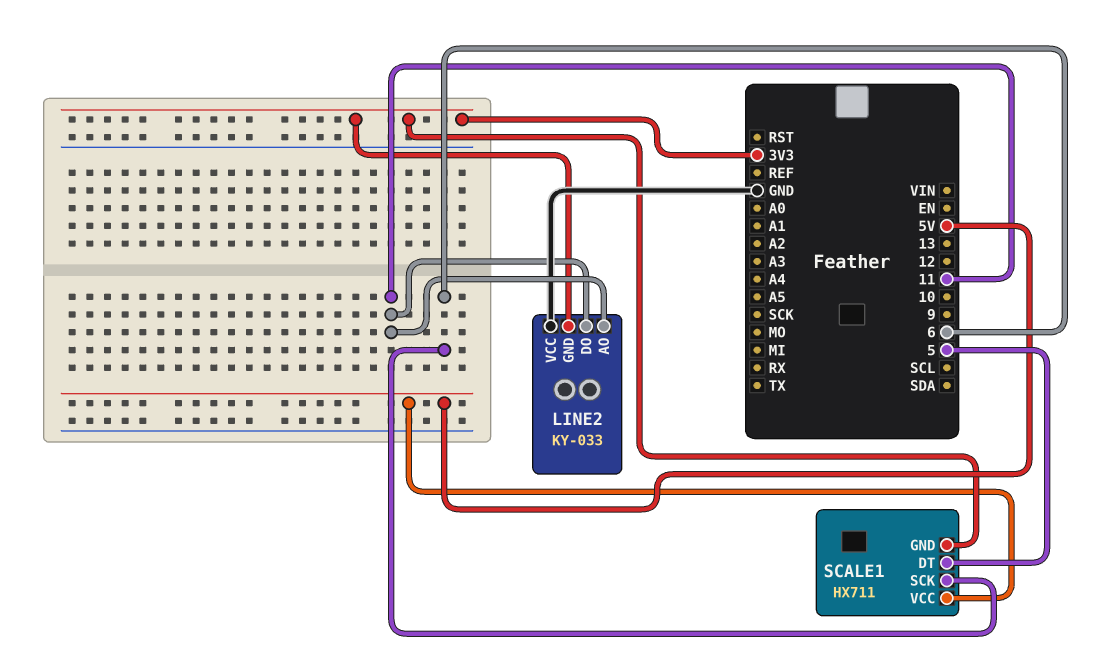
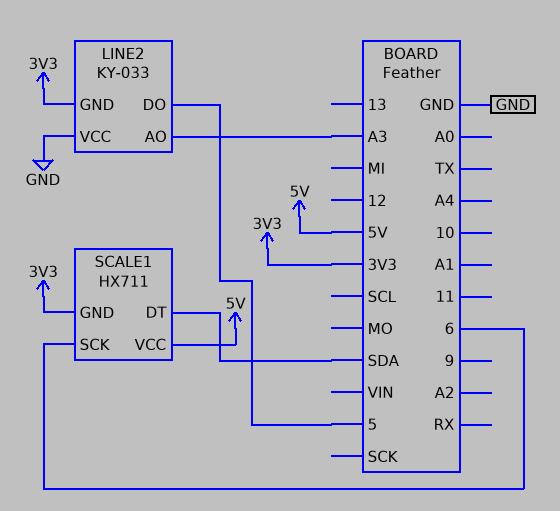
LINE2 pin AO: 11 -> A3
LINE2 pin DO: 11 -> 5
SCALE1 pin DT: 5 -> SDA

